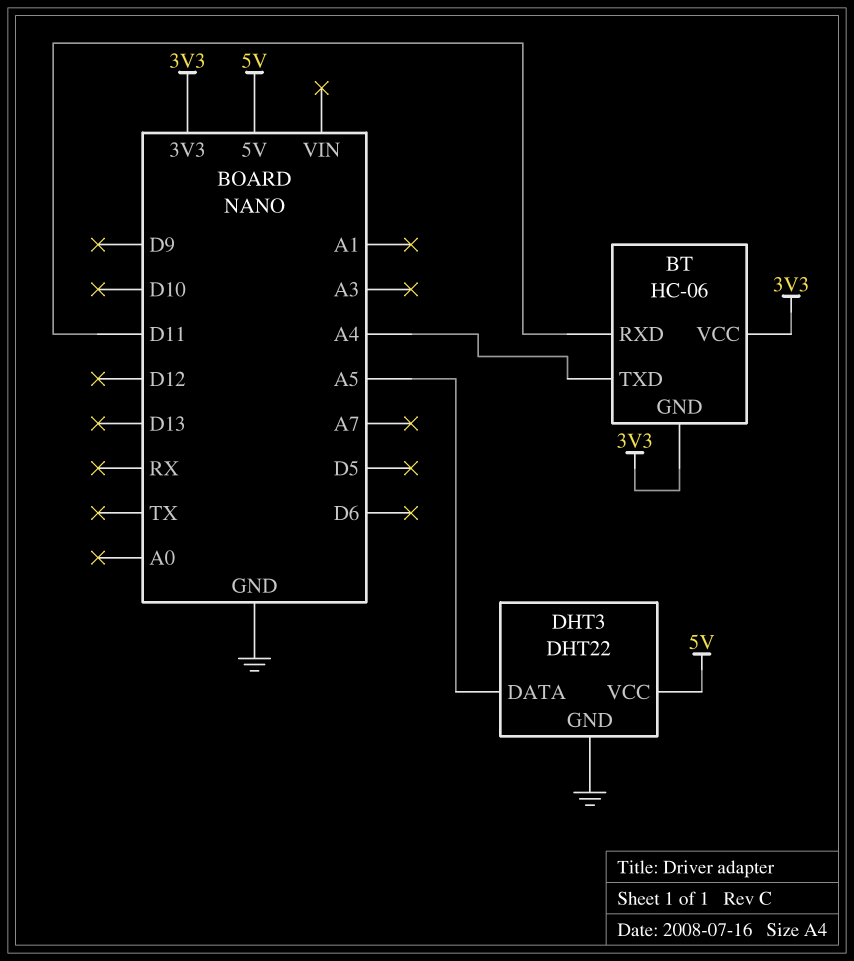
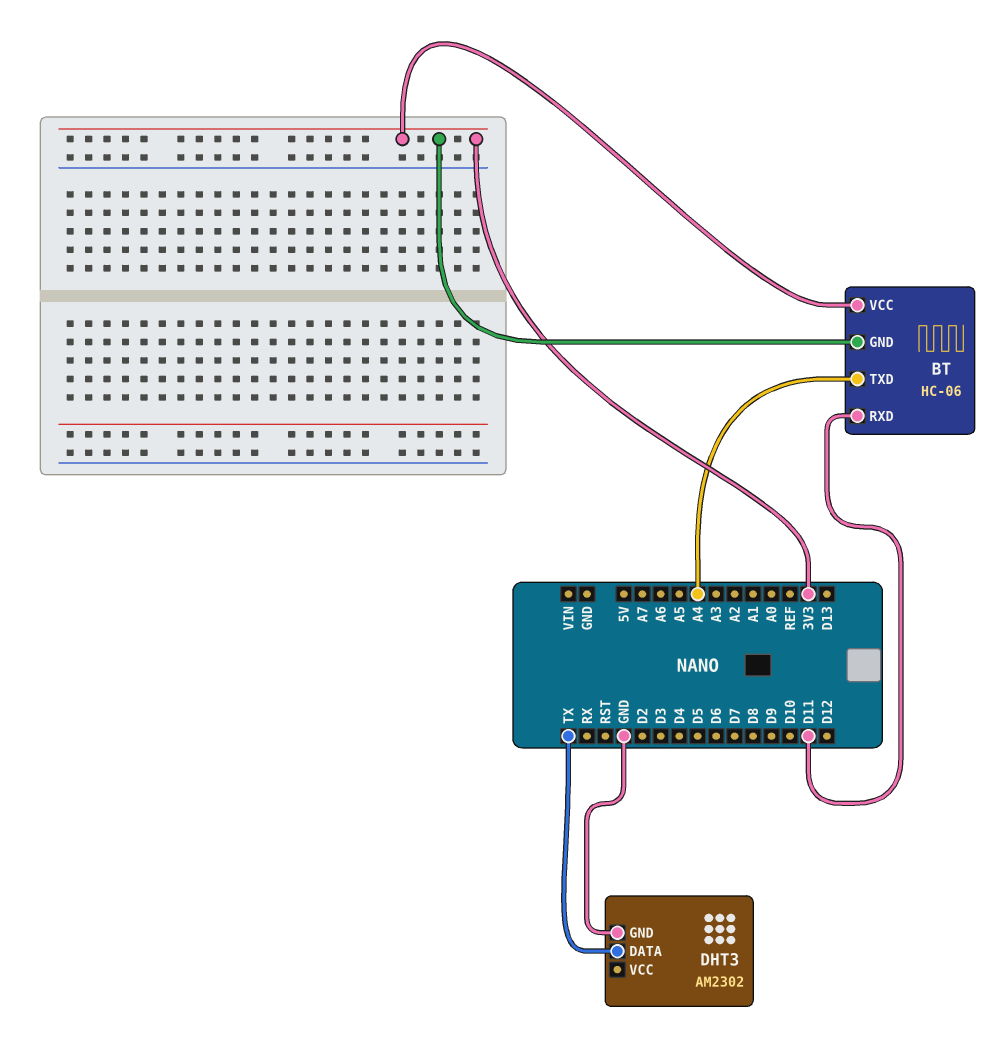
DHT3: DHT22 -> AM2302
DHT3 pin DATA: A5 -> TX
DHT3 pin VCC: 5V -> none

